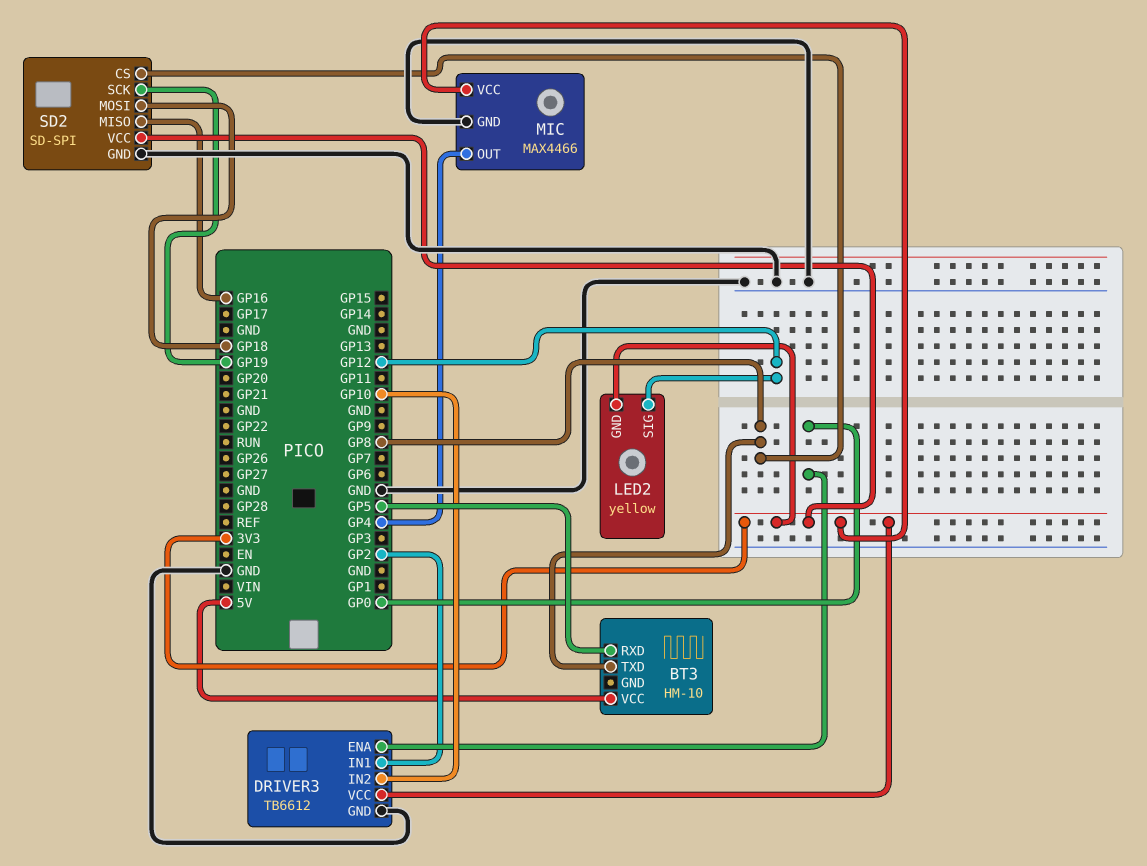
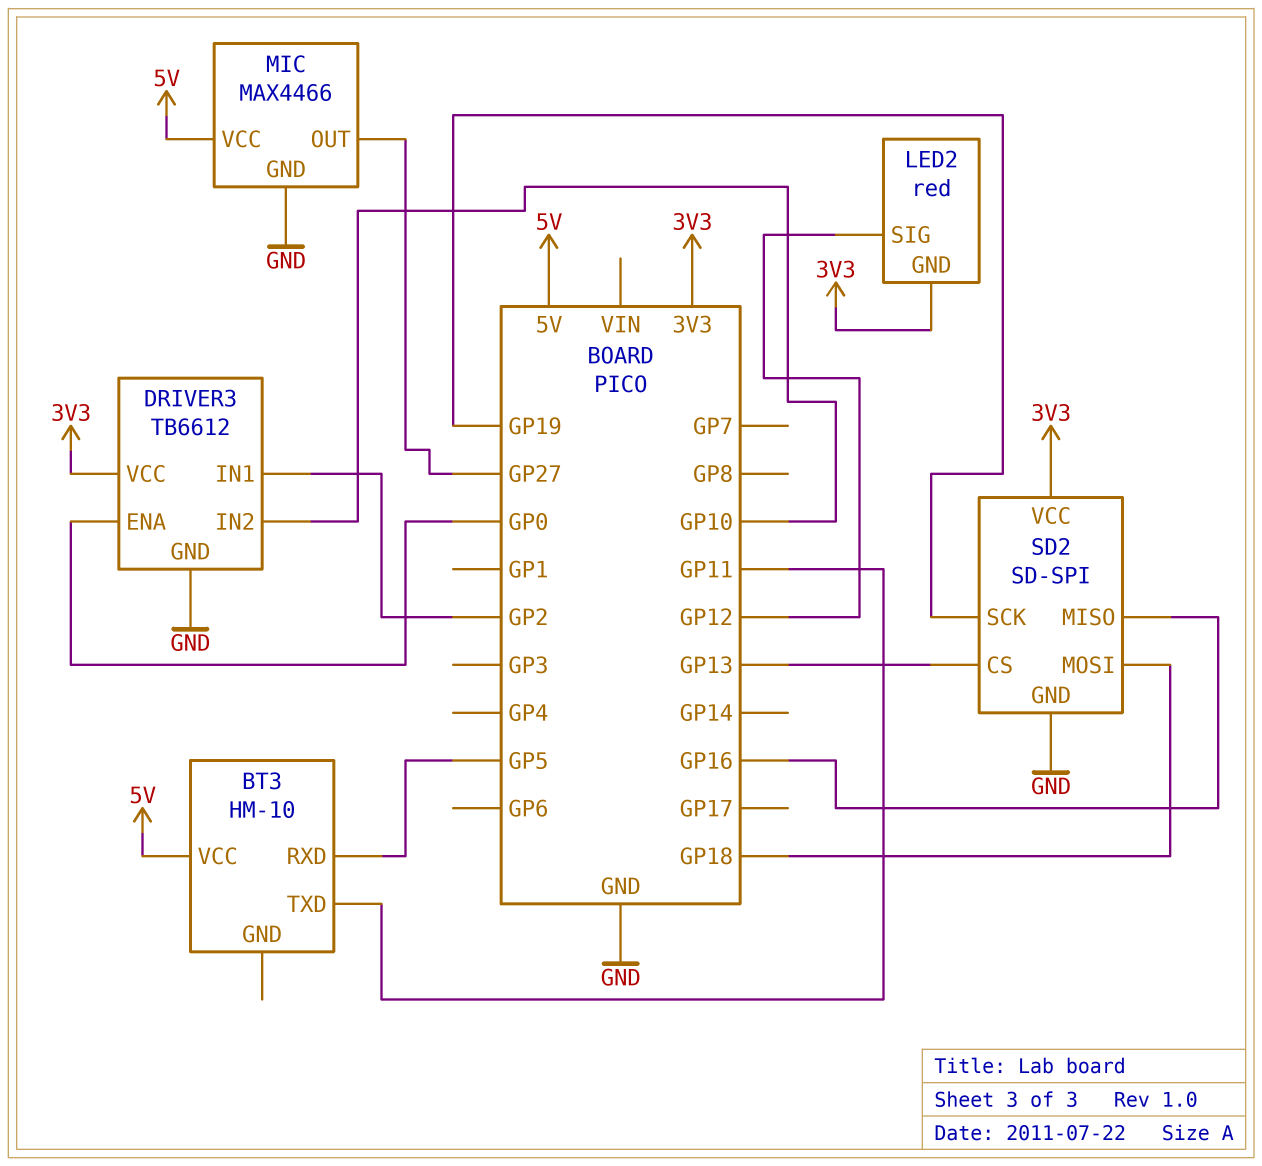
BT3 pin TXD: GP8 -> GP11
LED2: yellow -> red
MIC pin OUT: GP4 -> GP27
MIC pin VCC: 3V3 -> 5V
SD2 pin CS: GP8 -> GP13

